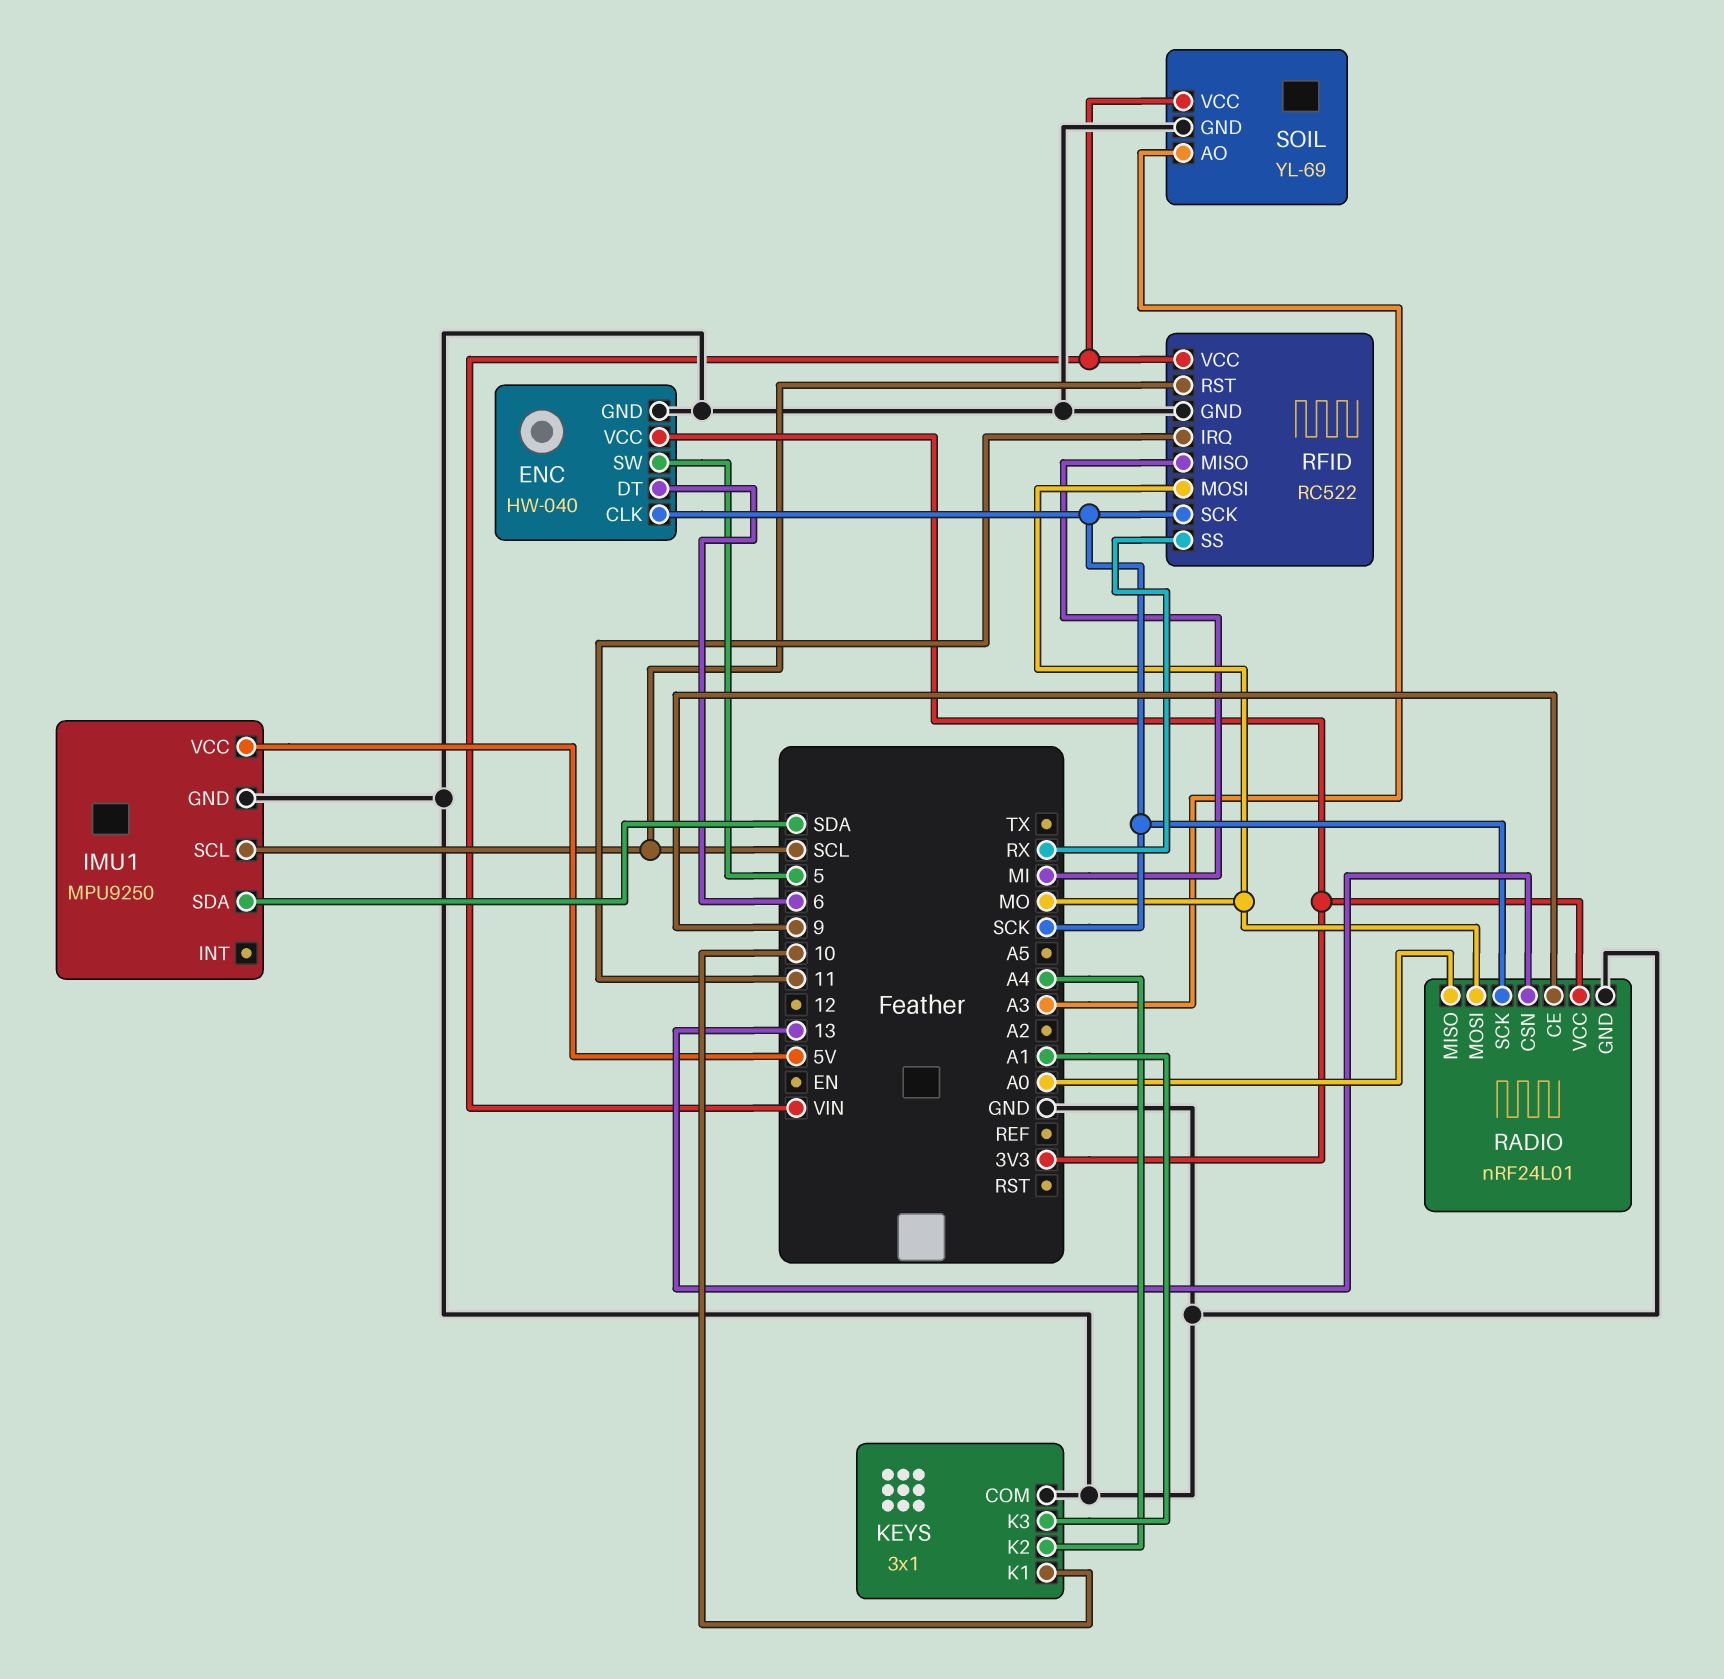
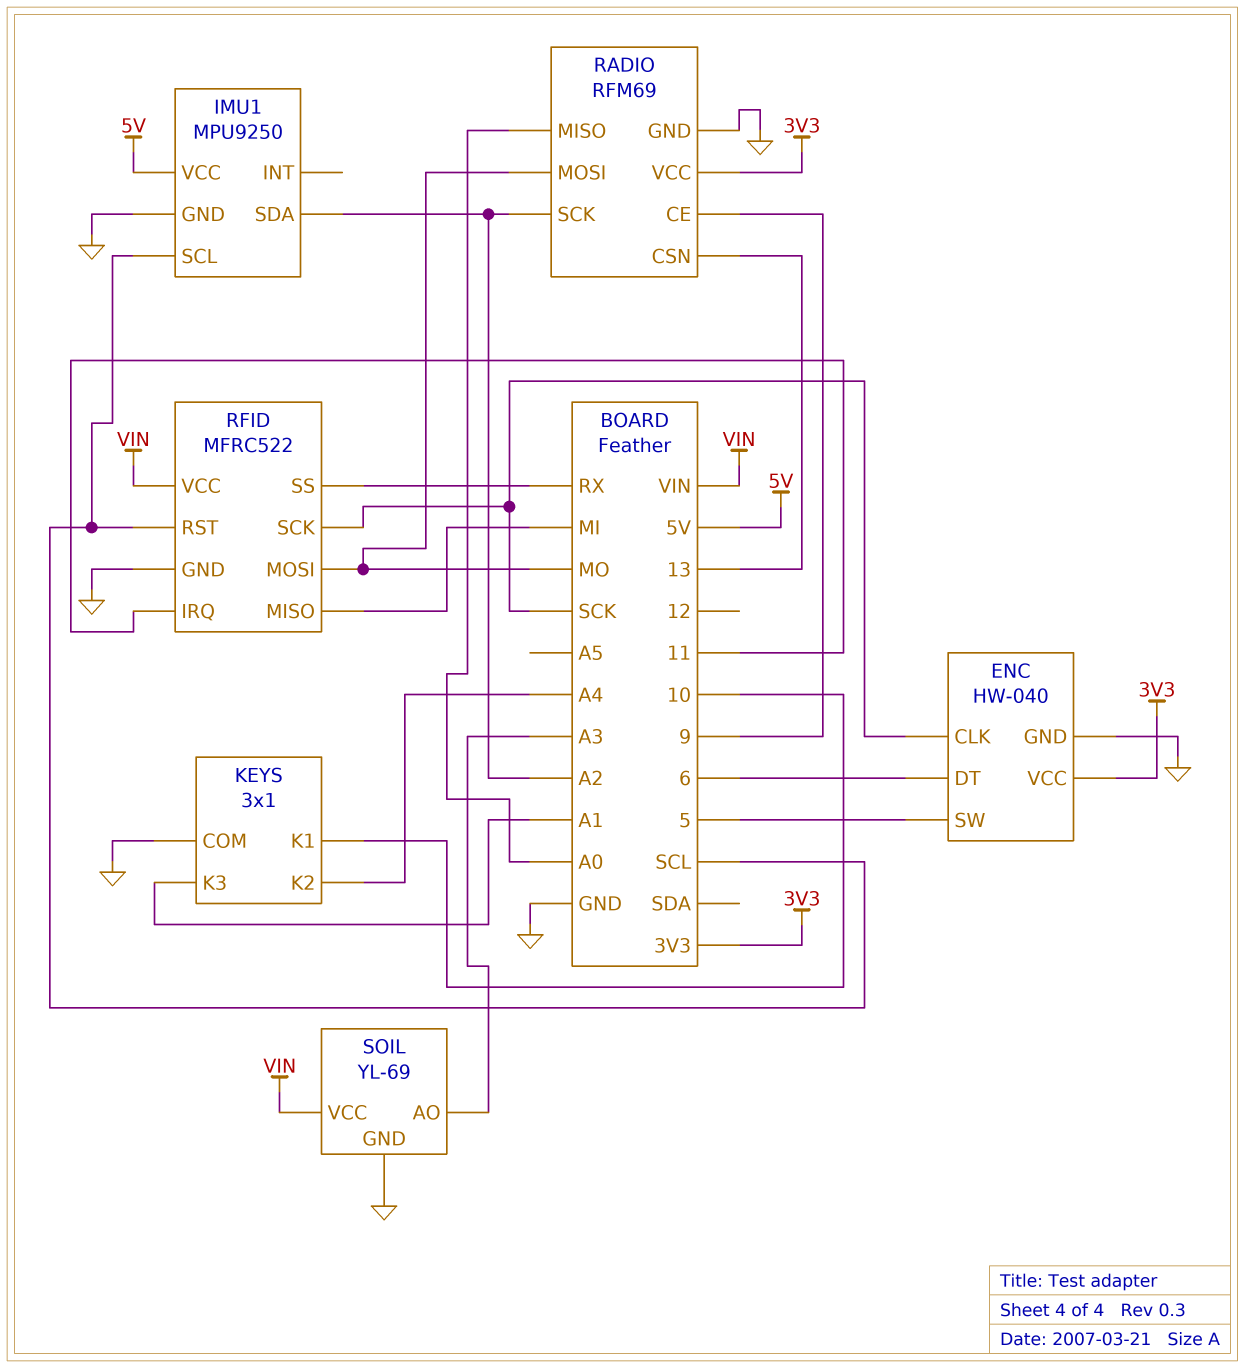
IMU1 pin SDA: SDA -> A2
RADIO: nRF24L01 -> RFM69
RADIO pin SCK: SCK -> A2
RFID: RC522 -> MFRC522

